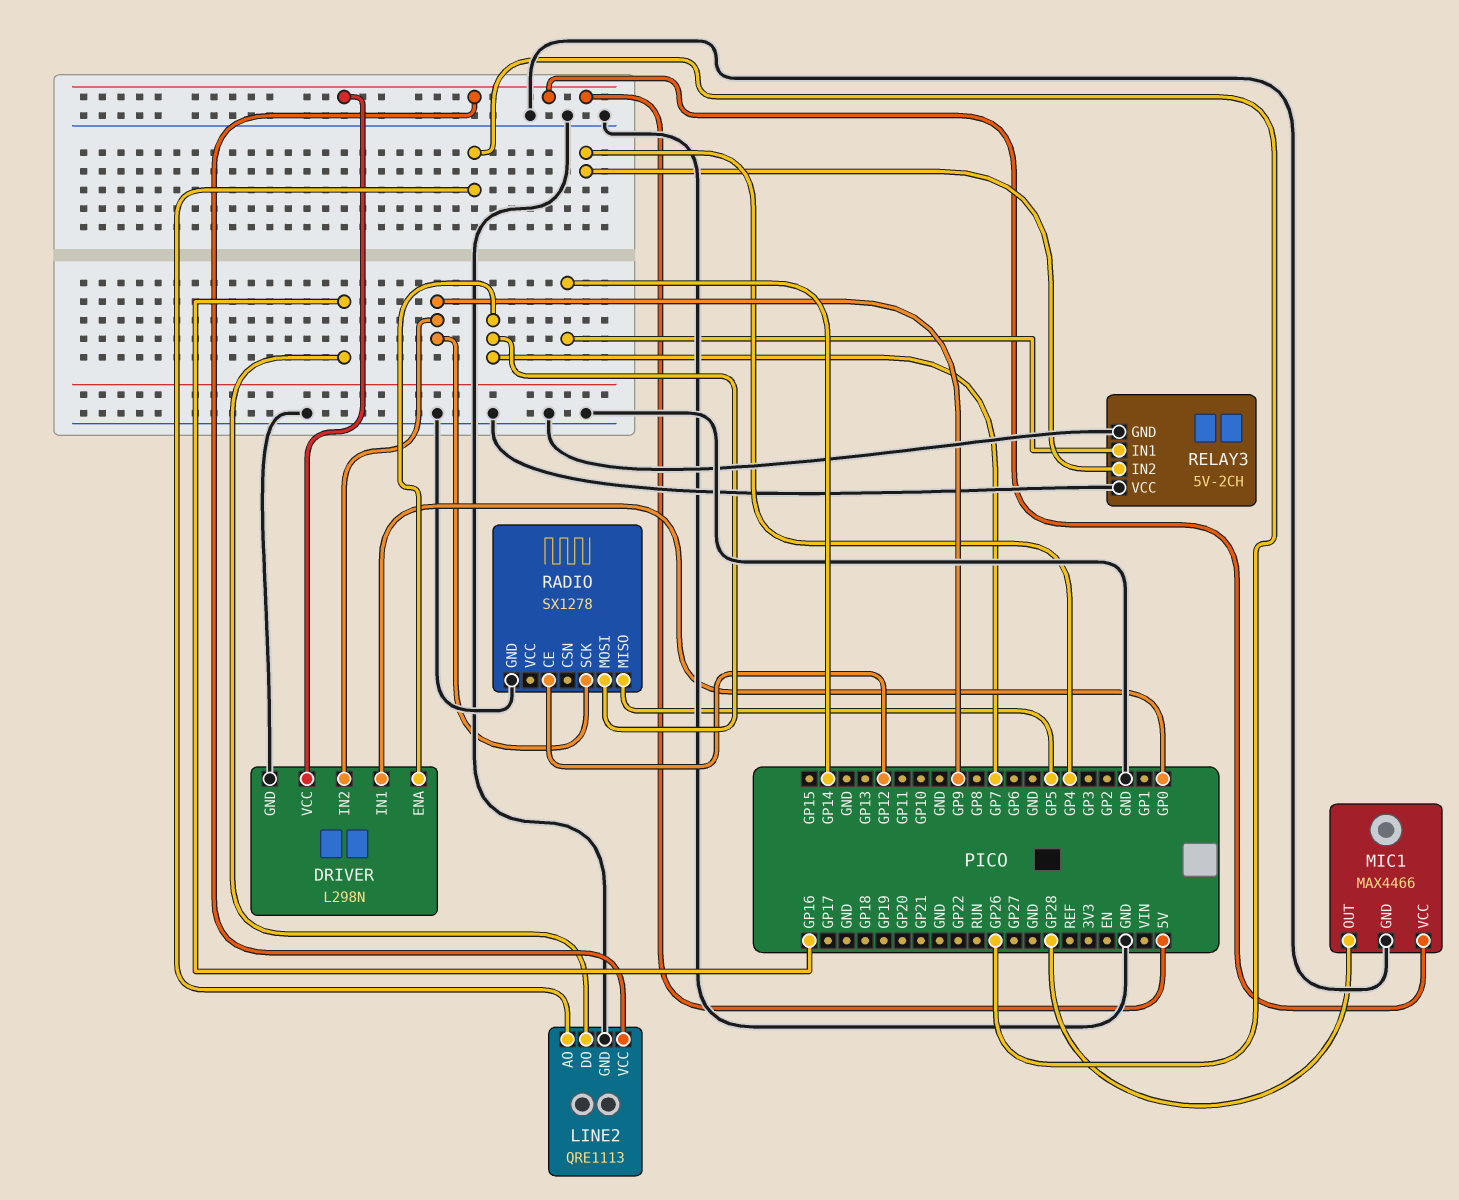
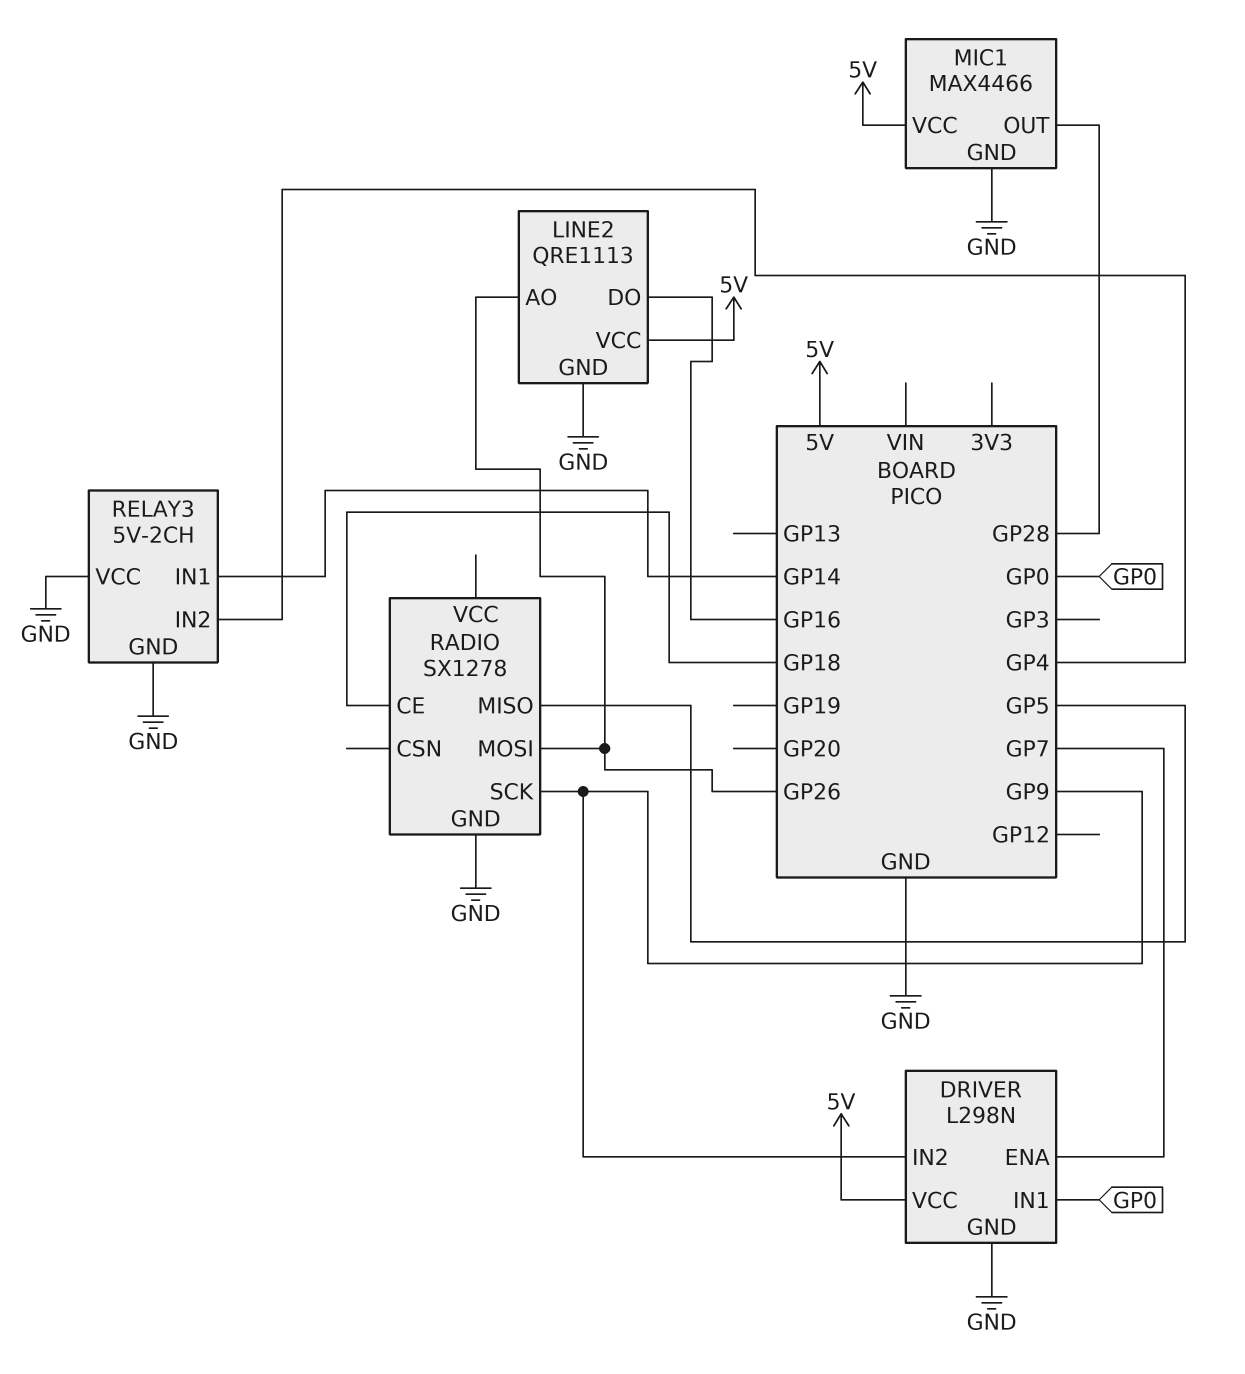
RADIO pin CE: GP12 -> GP18
RADIO pin MOSI: GP7 -> GP26

